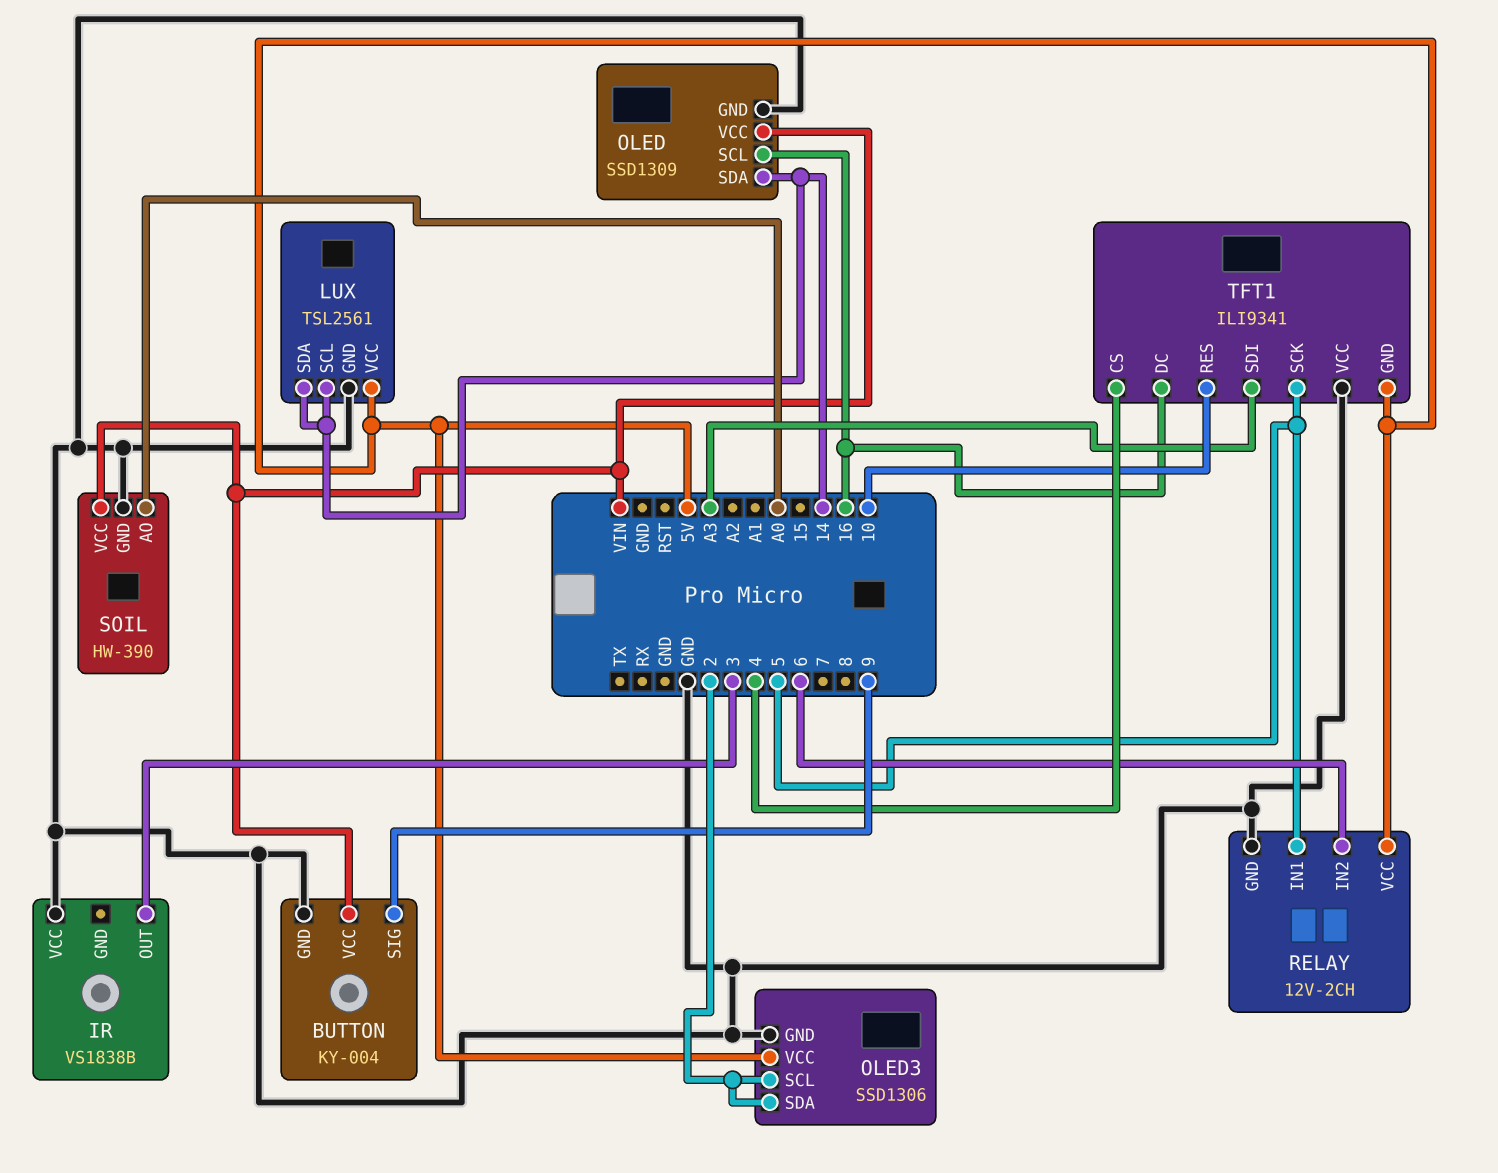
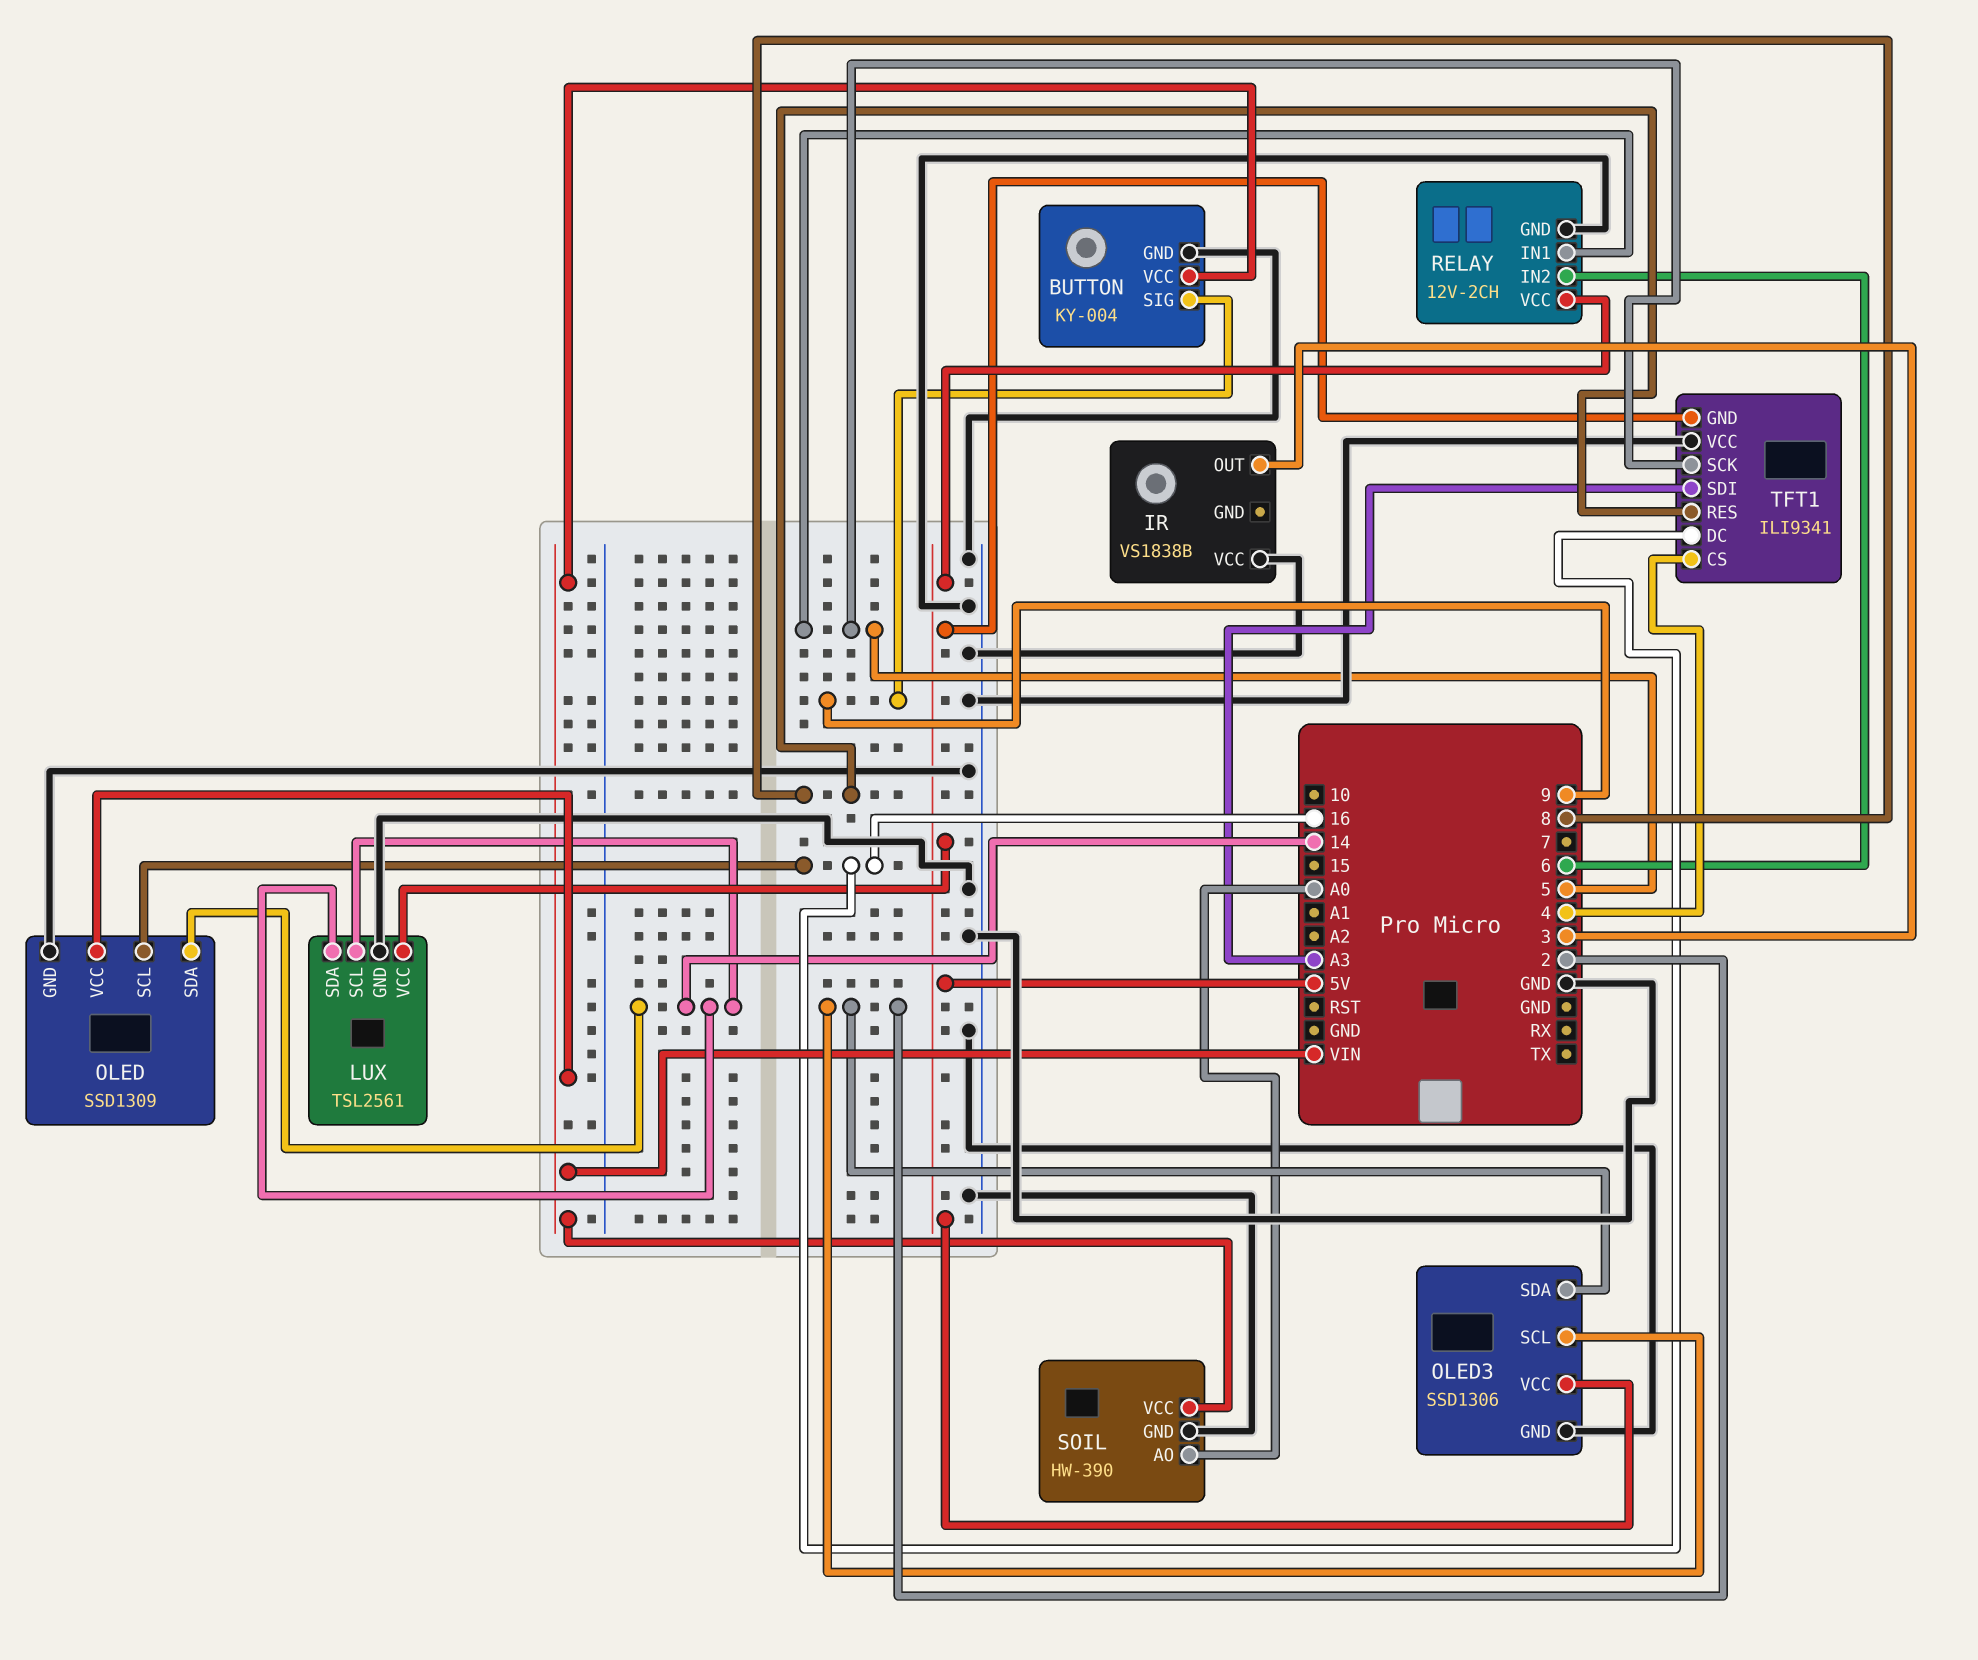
TFT1 pin RES: 10 -> 8

